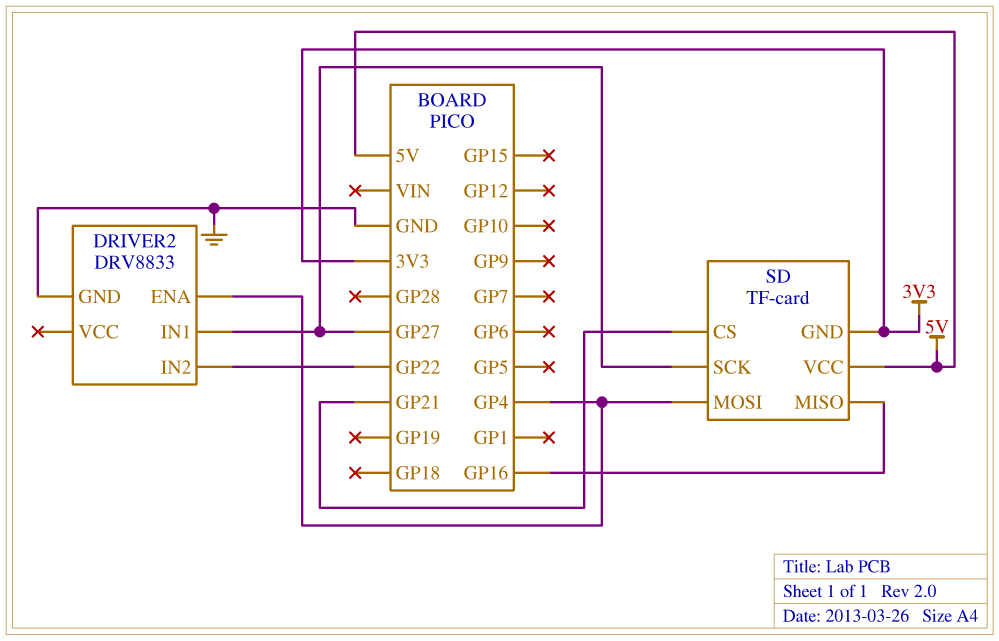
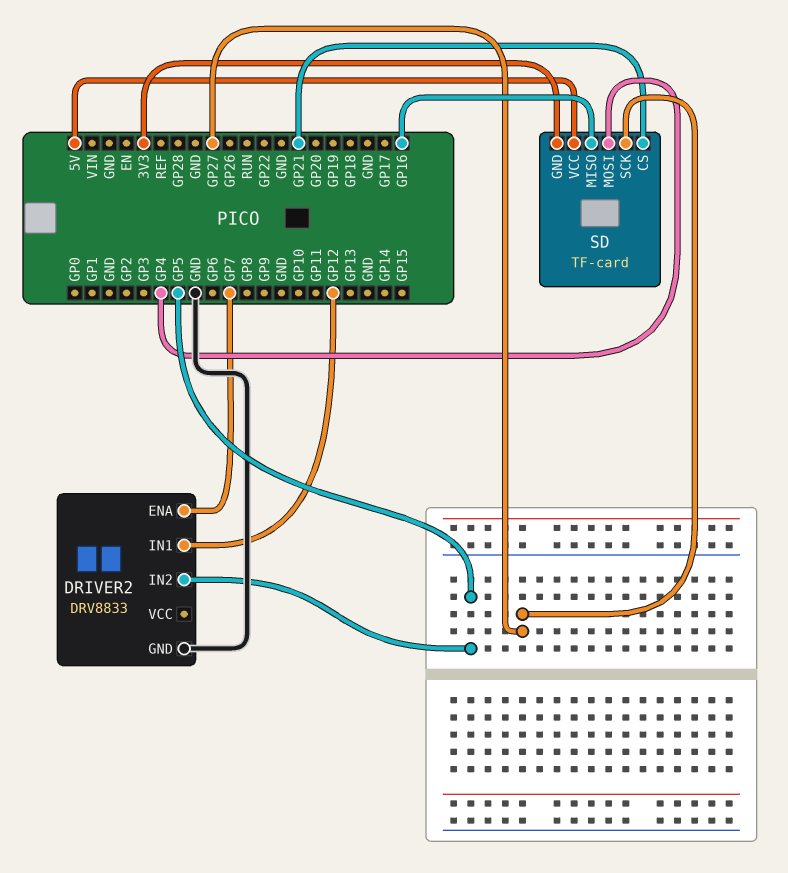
DRIVER2 pin ENA: GP4 -> GP7
DRIVER2 pin IN1: GP27 -> GP12
DRIVER2 pin IN2: GP22 -> GP5

